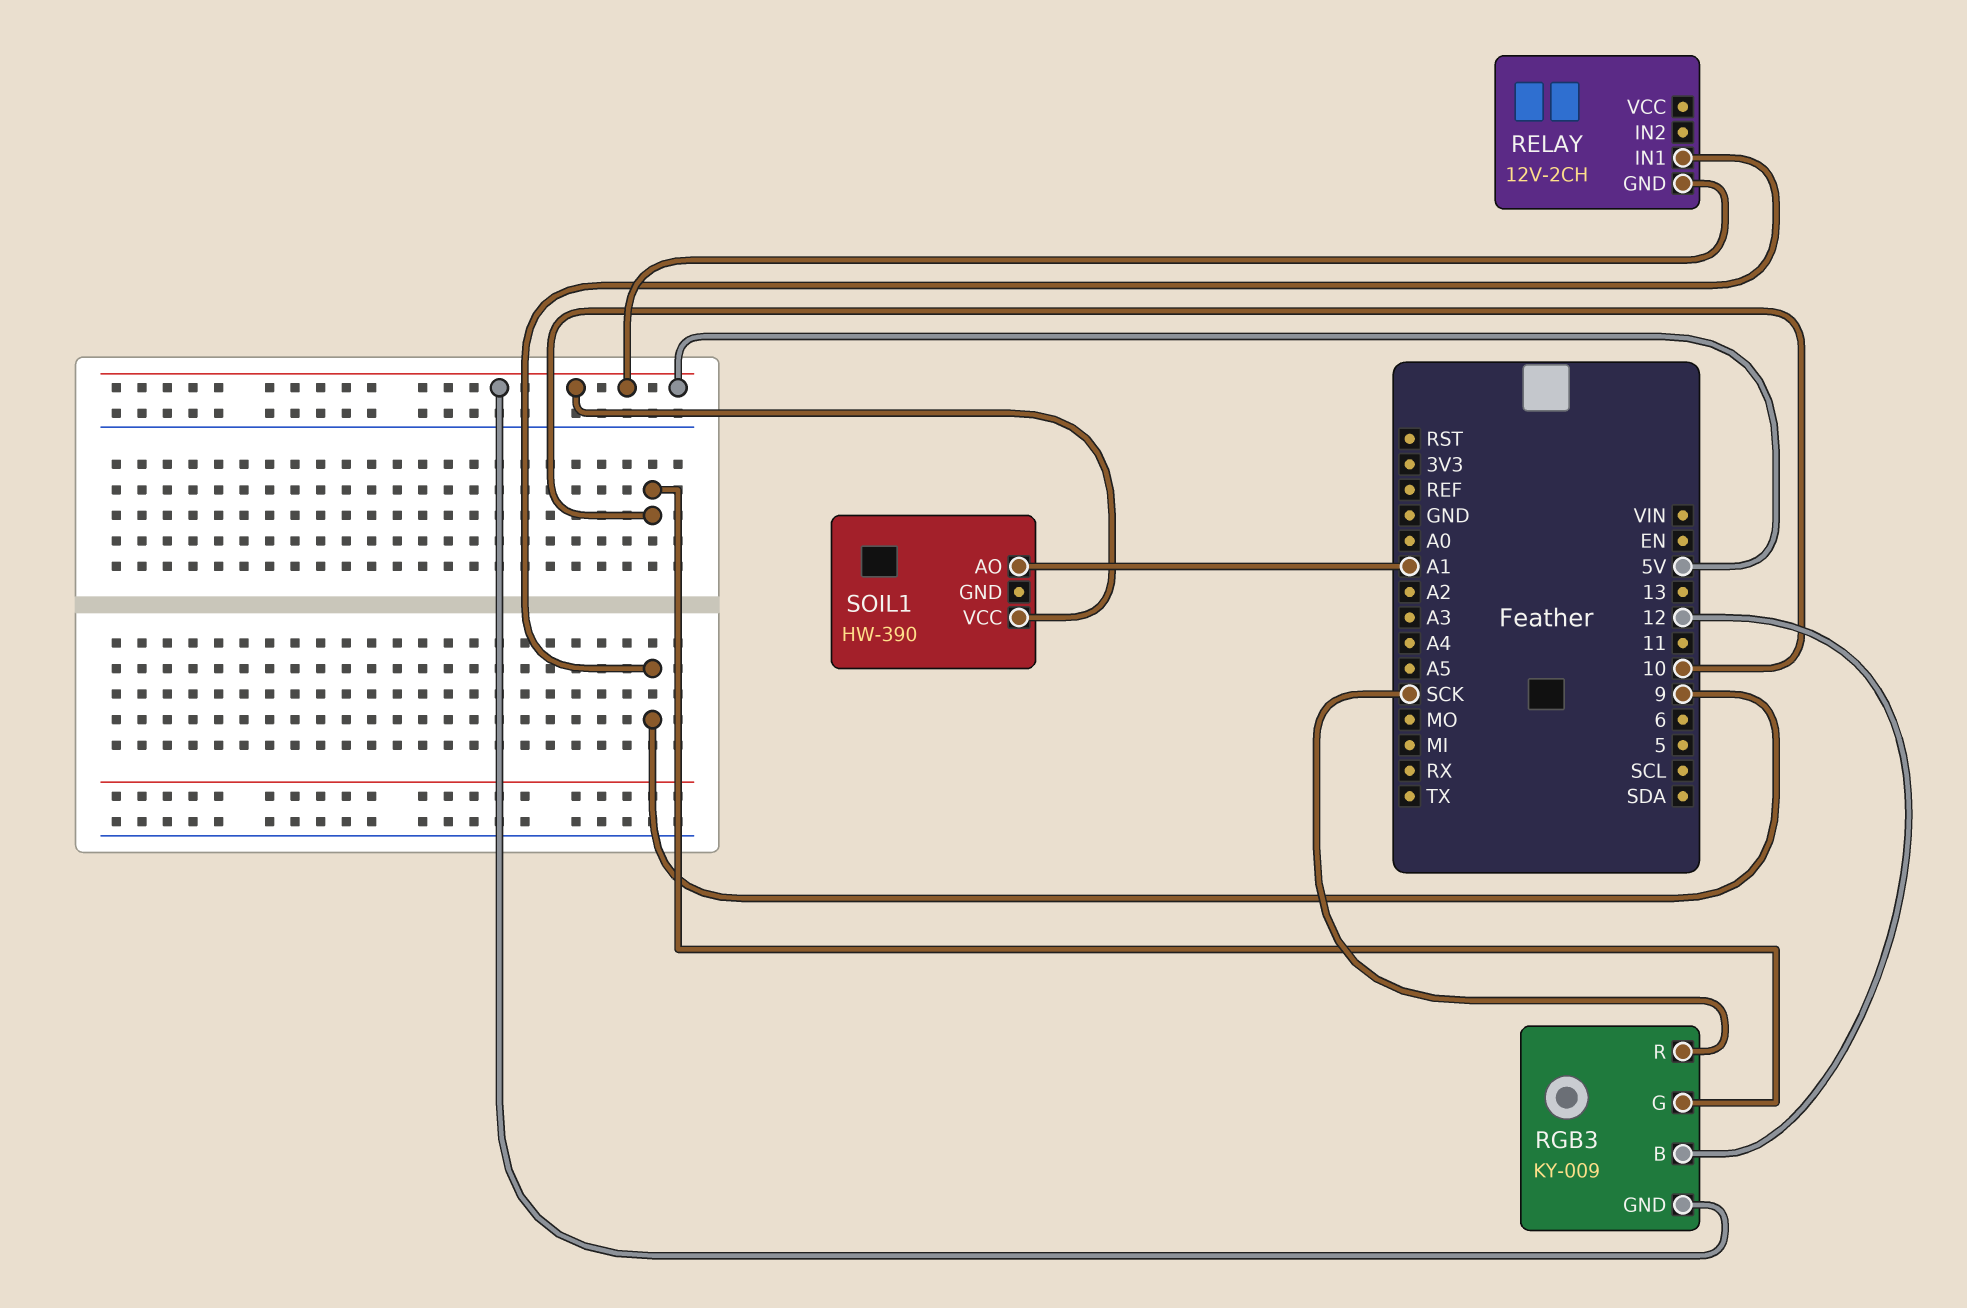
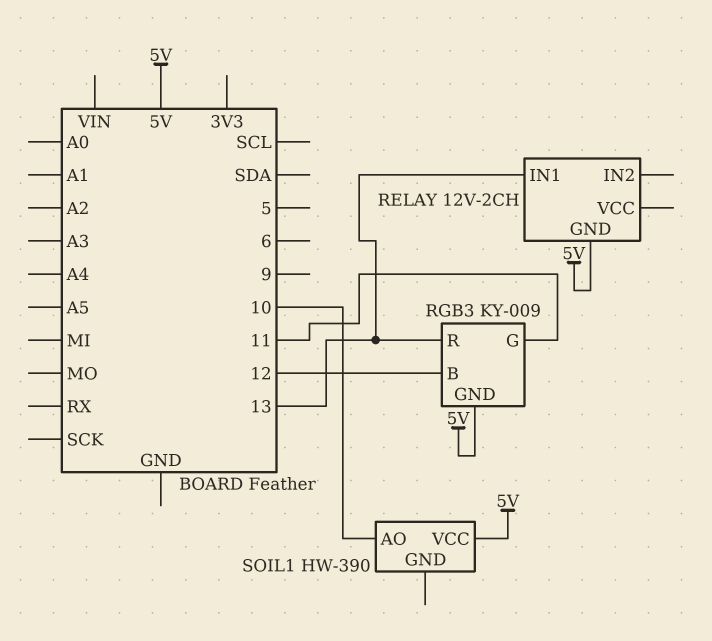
RELAY pin IN1: 9 -> 13
RGB3 pin G: 10 -> 11
RGB3 pin R: SCK -> 13
SOIL1 pin AO: A1 -> 10

